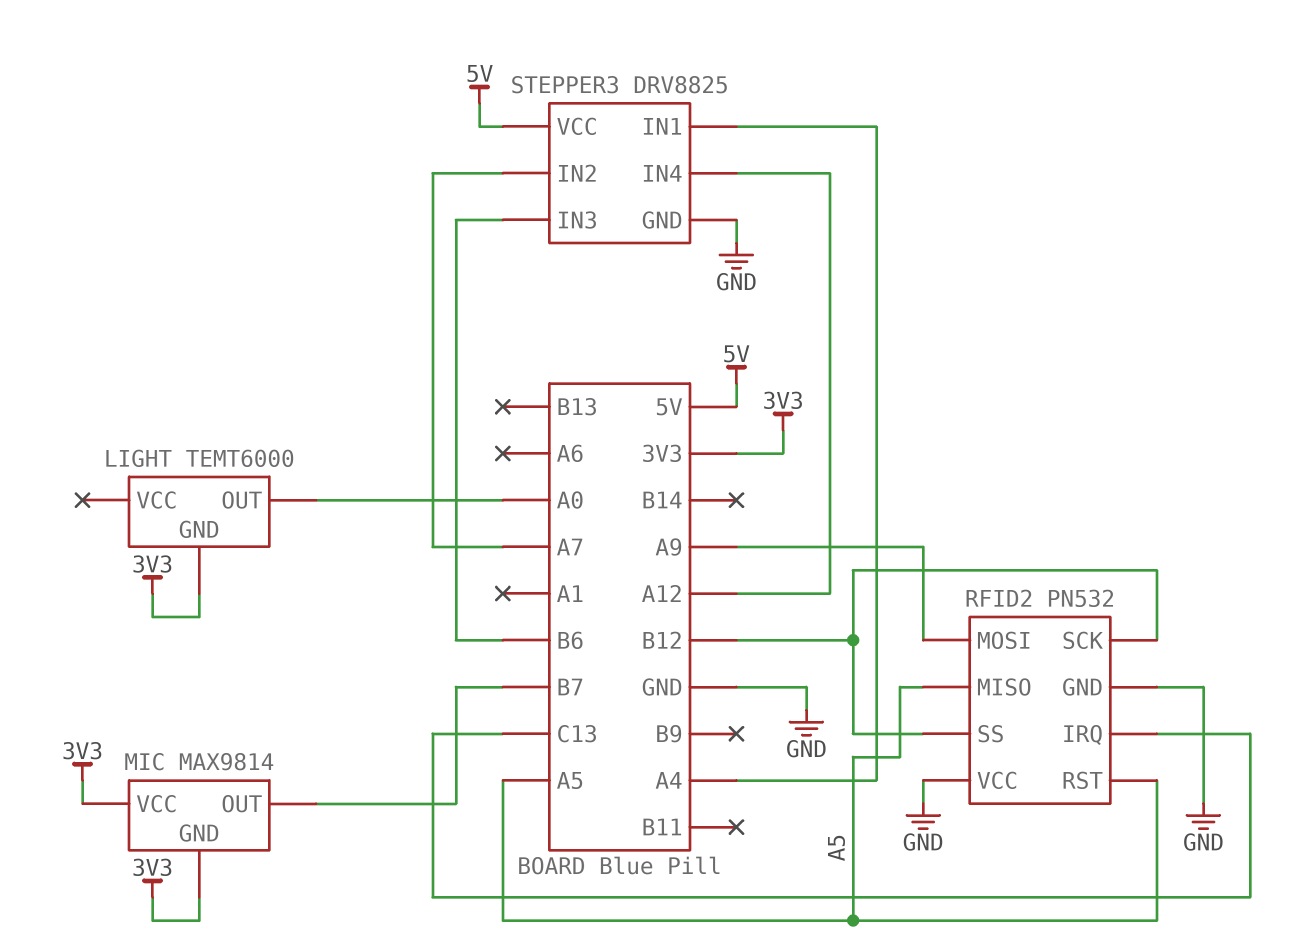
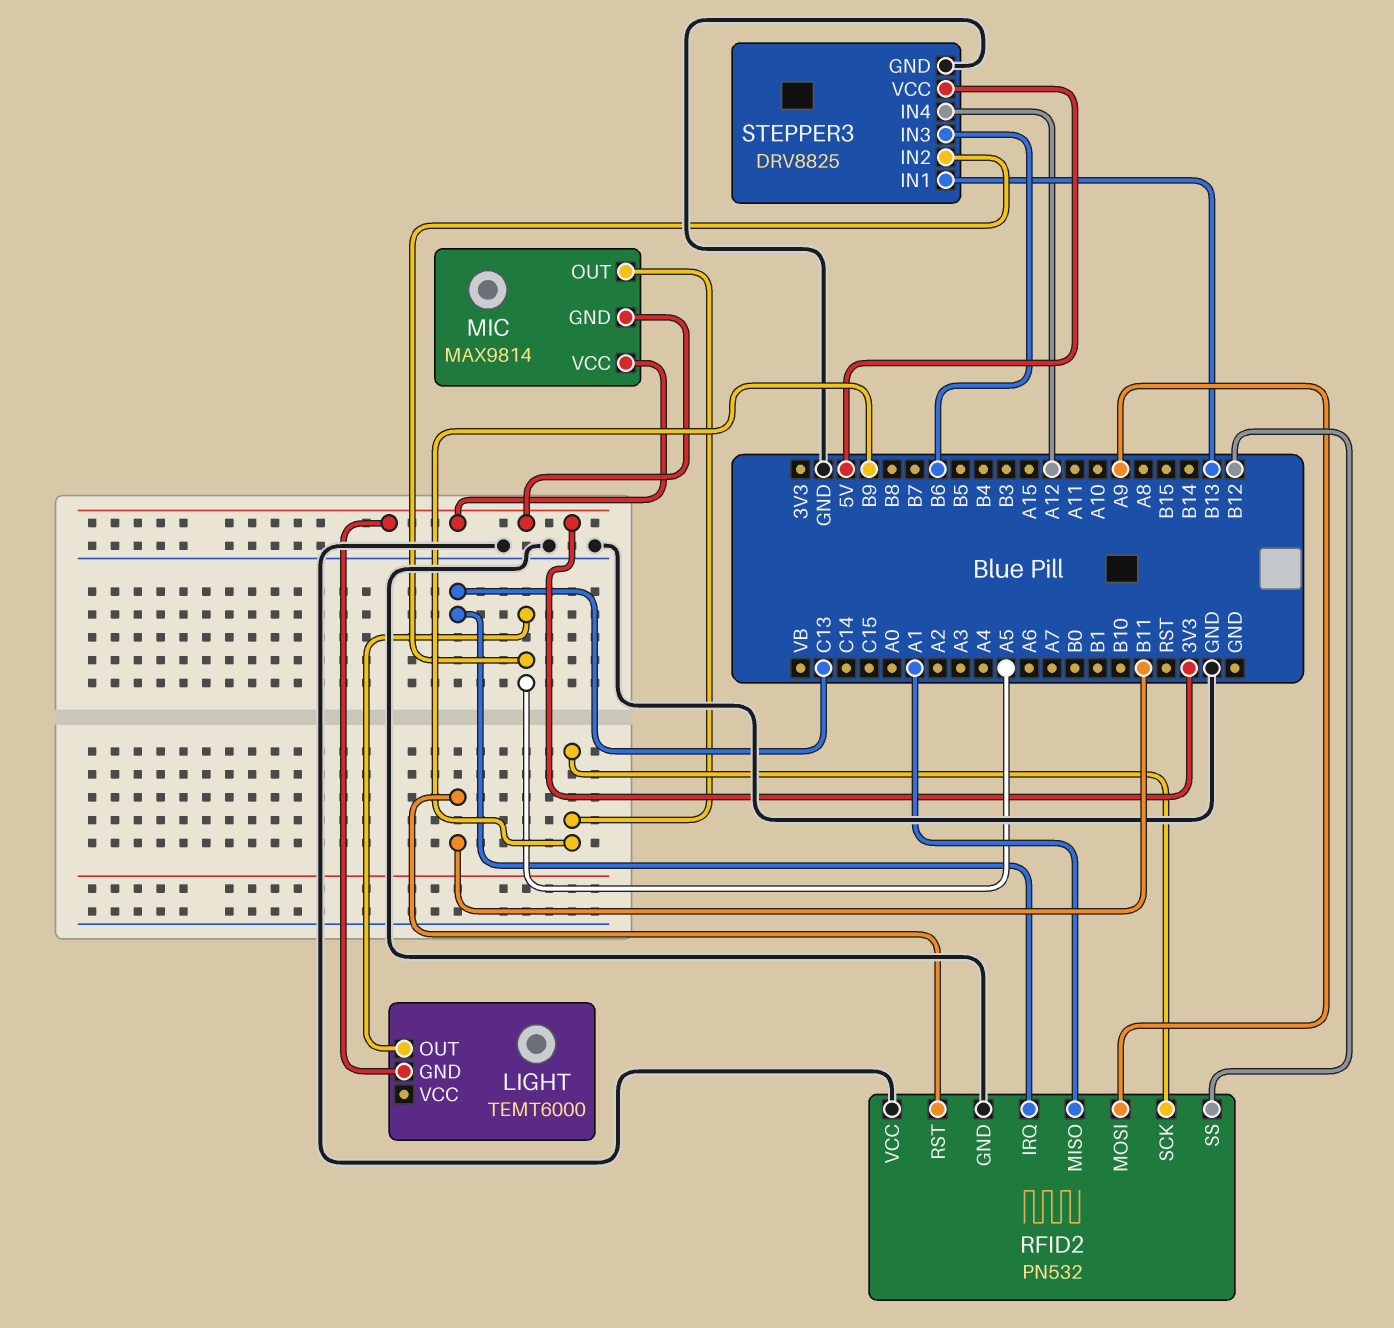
LIGHT pin OUT: A0 -> A5
MIC pin OUT: B7 -> B9
RFID2 pin MISO: A5 -> A1
RFID2 pin RST: A5 -> B11
RFID2 pin SCK: B12 -> B9
STEPPER3 pin IN1: A4 -> B13
STEPPER3 pin IN2: A7 -> A5

